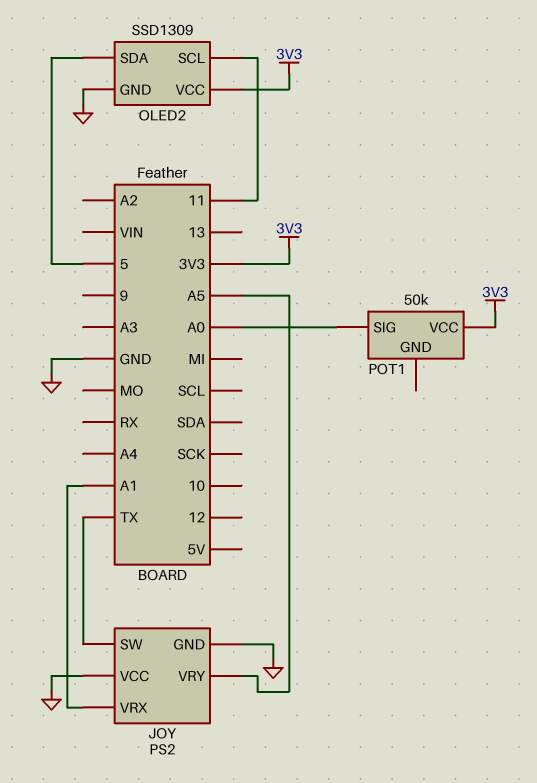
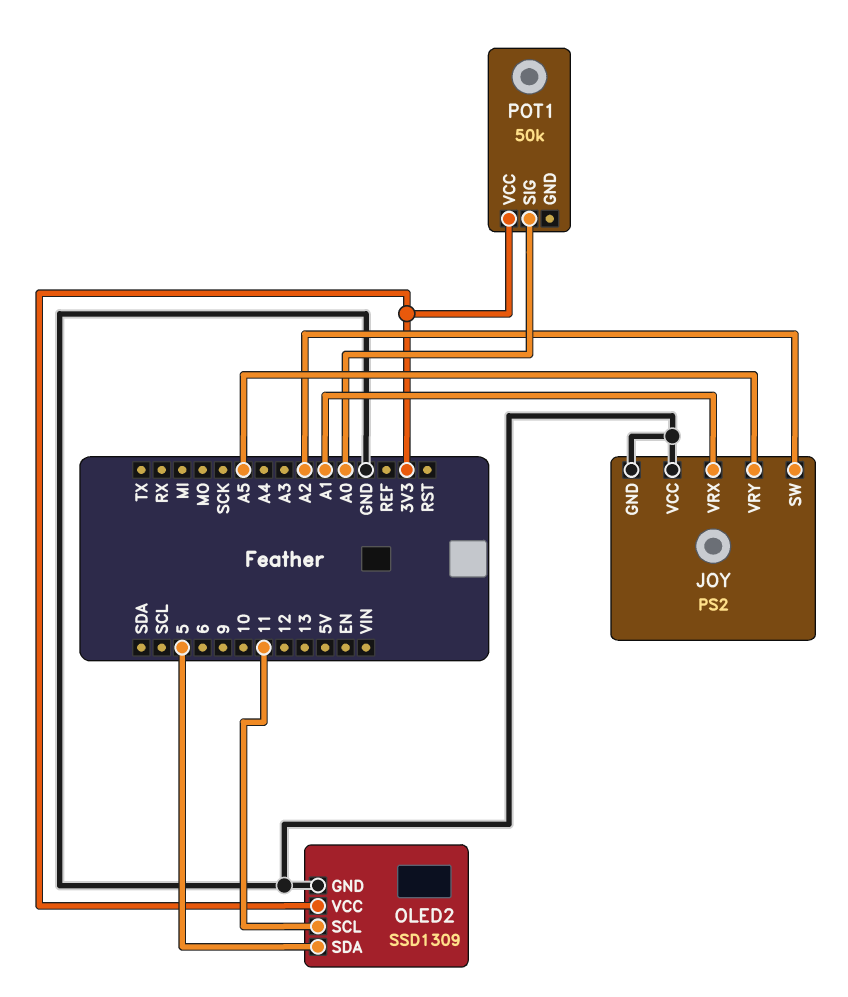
JOY pin SW: TX -> A2

